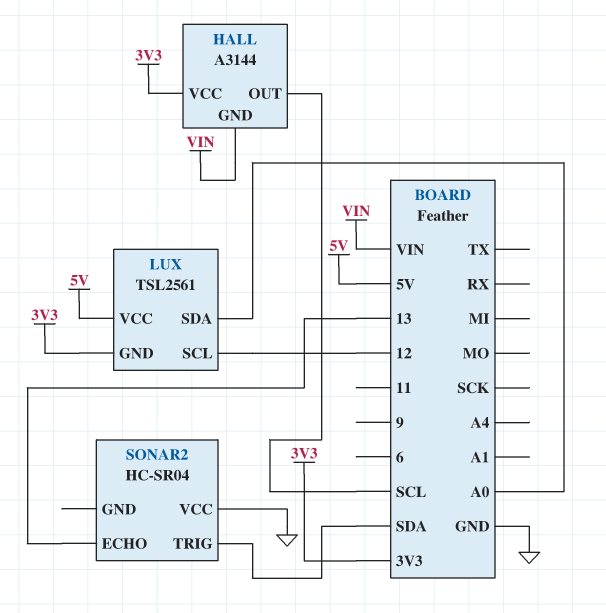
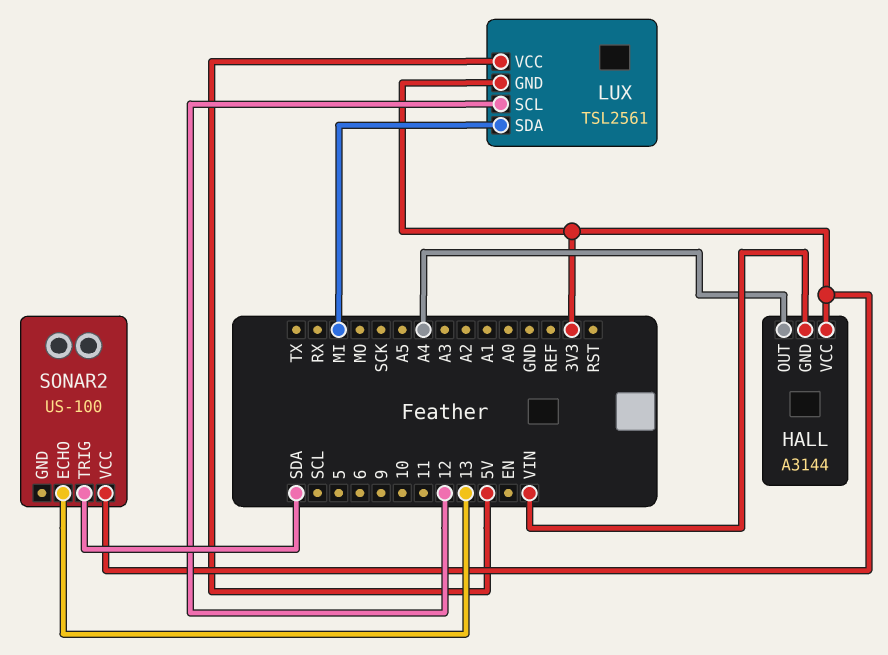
HALL pin OUT: SCL -> A4
LUX pin SDA: A0 -> MI
SONAR2: HC-SR04 -> US-100
SONAR2 pin VCC: GND -> 3V3

